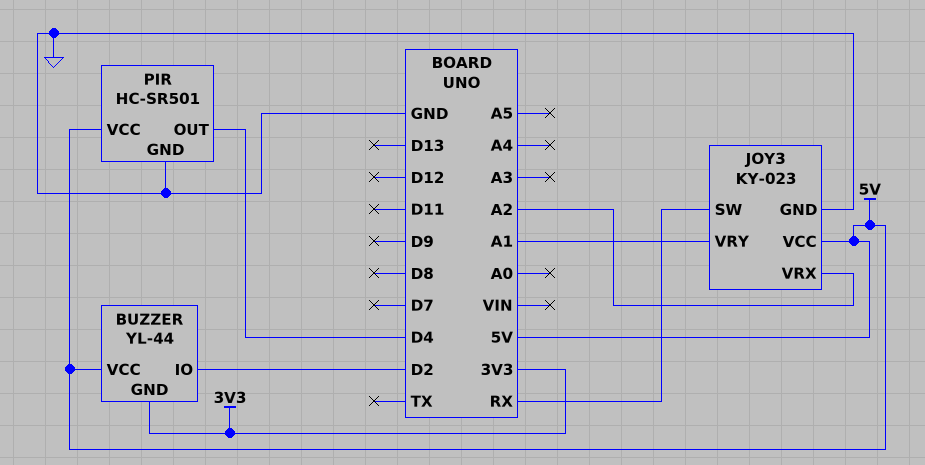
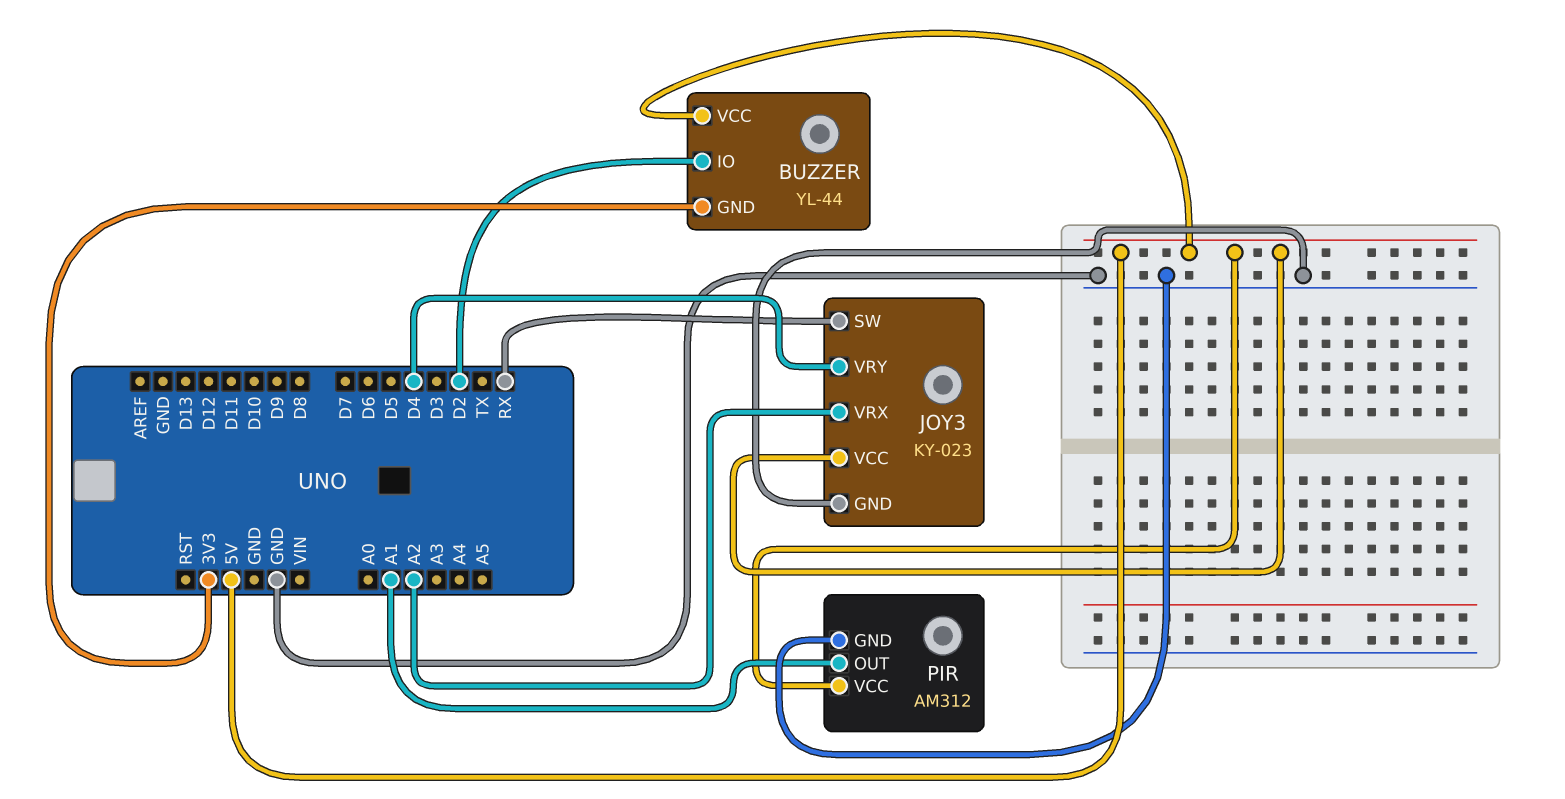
JOY3 pin VRY: A1 -> D4
PIR: HC-SR501 -> AM312
PIR pin OUT: D4 -> A1

